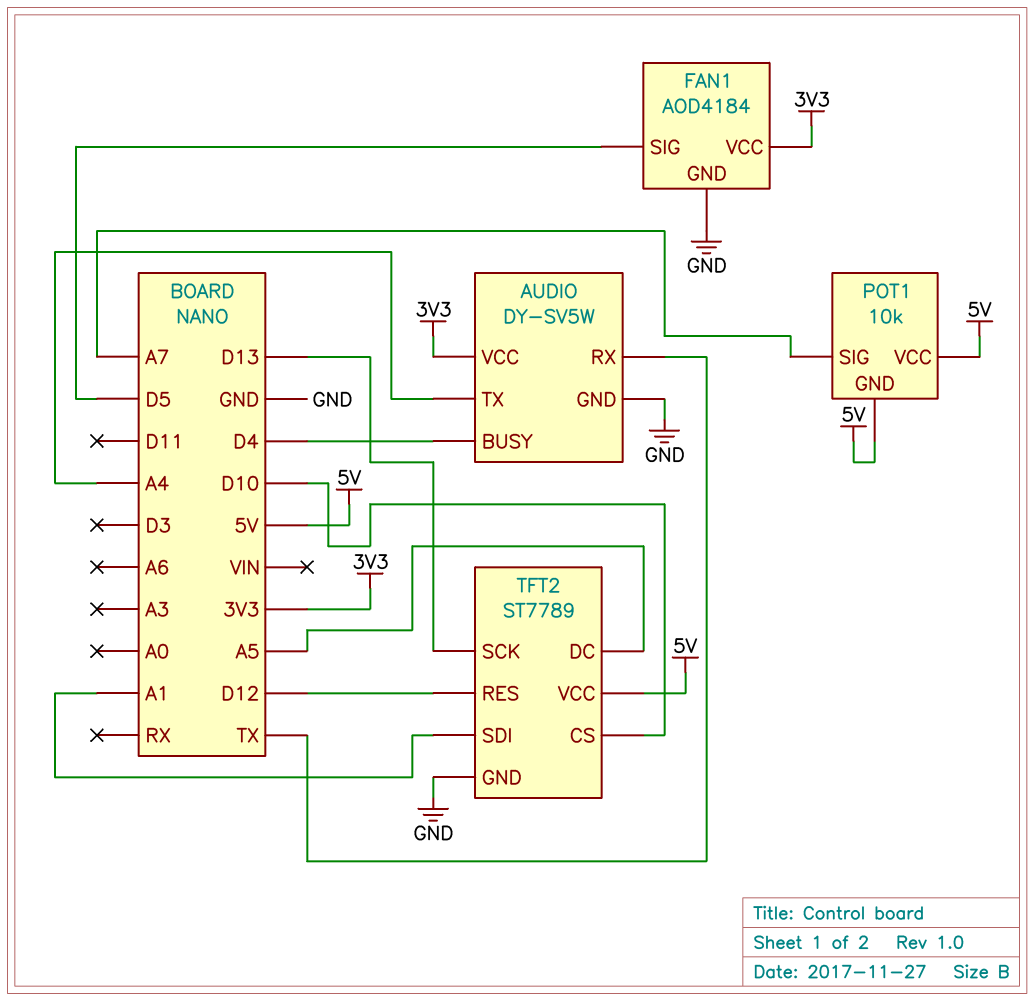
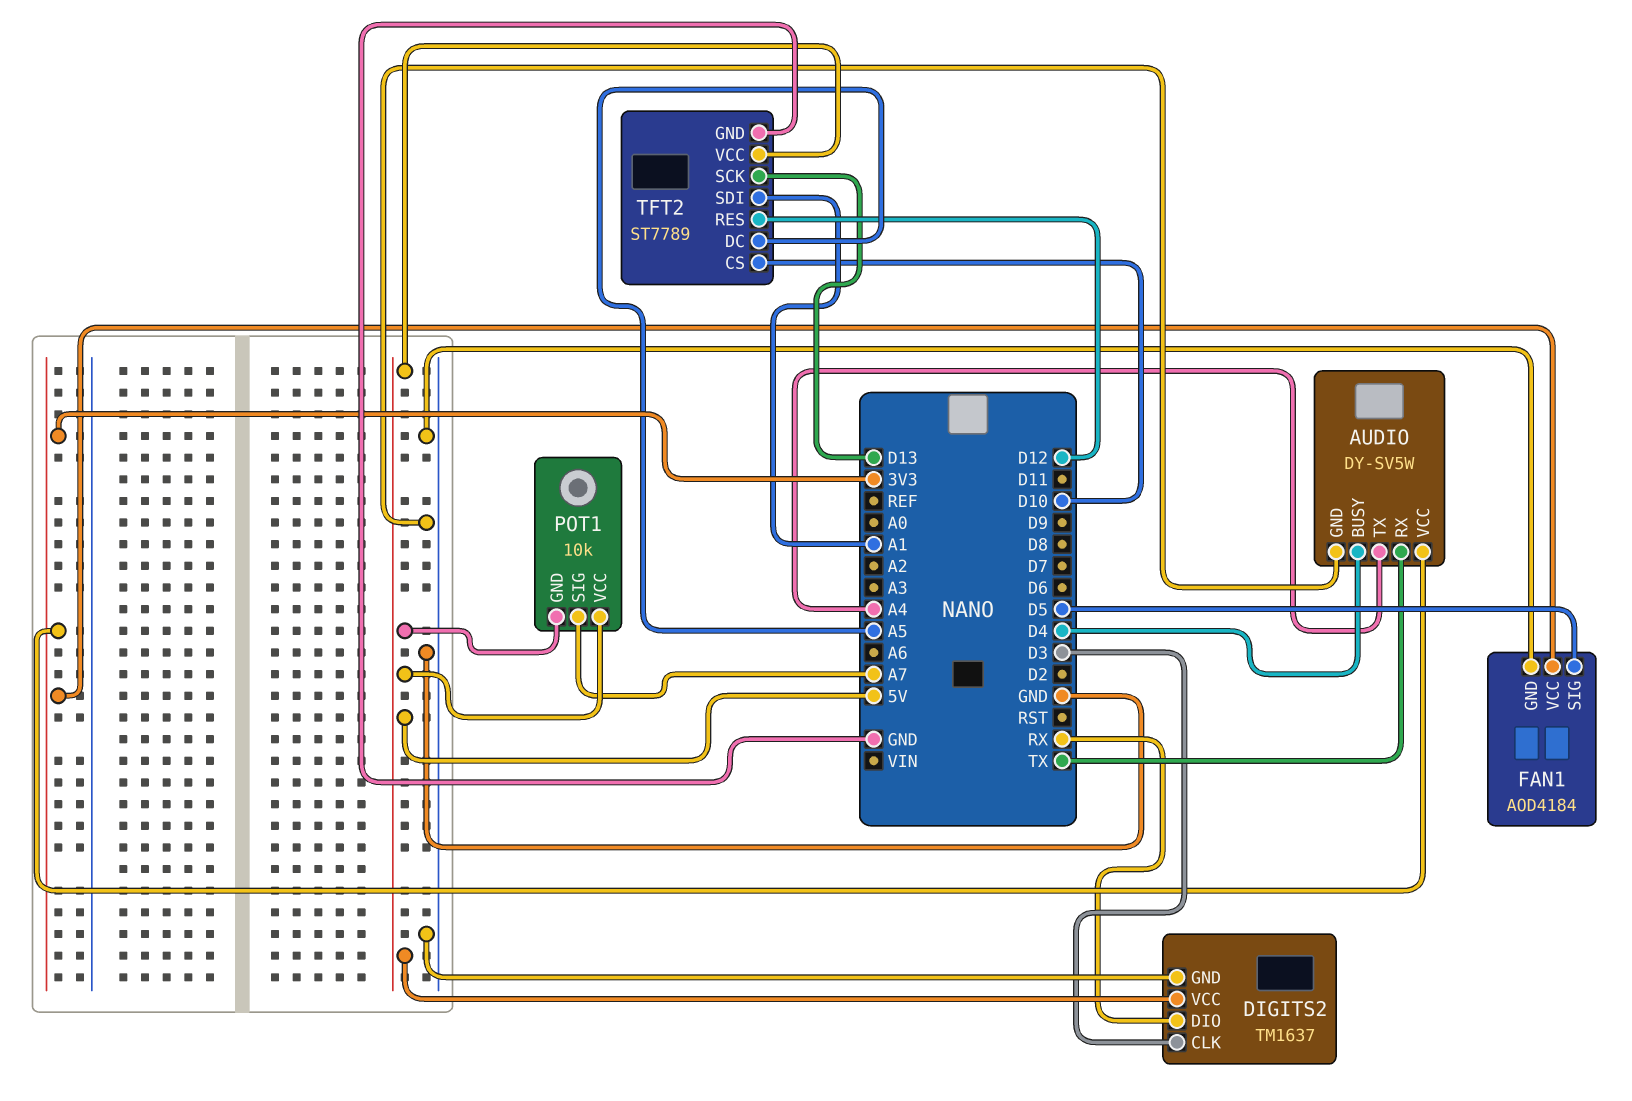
DIGITS2: none -> TM1637
DIGITS2 pin CLK: none -> D3
DIGITS2 pin DIO: none -> RX
DIGITS2 pin GND: none -> GND
DIGITS2 pin VCC: none -> 5V

